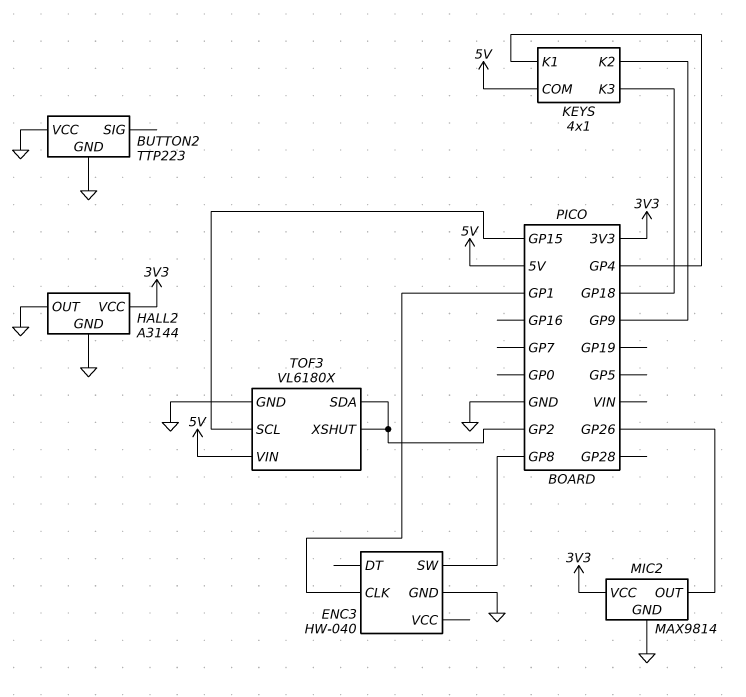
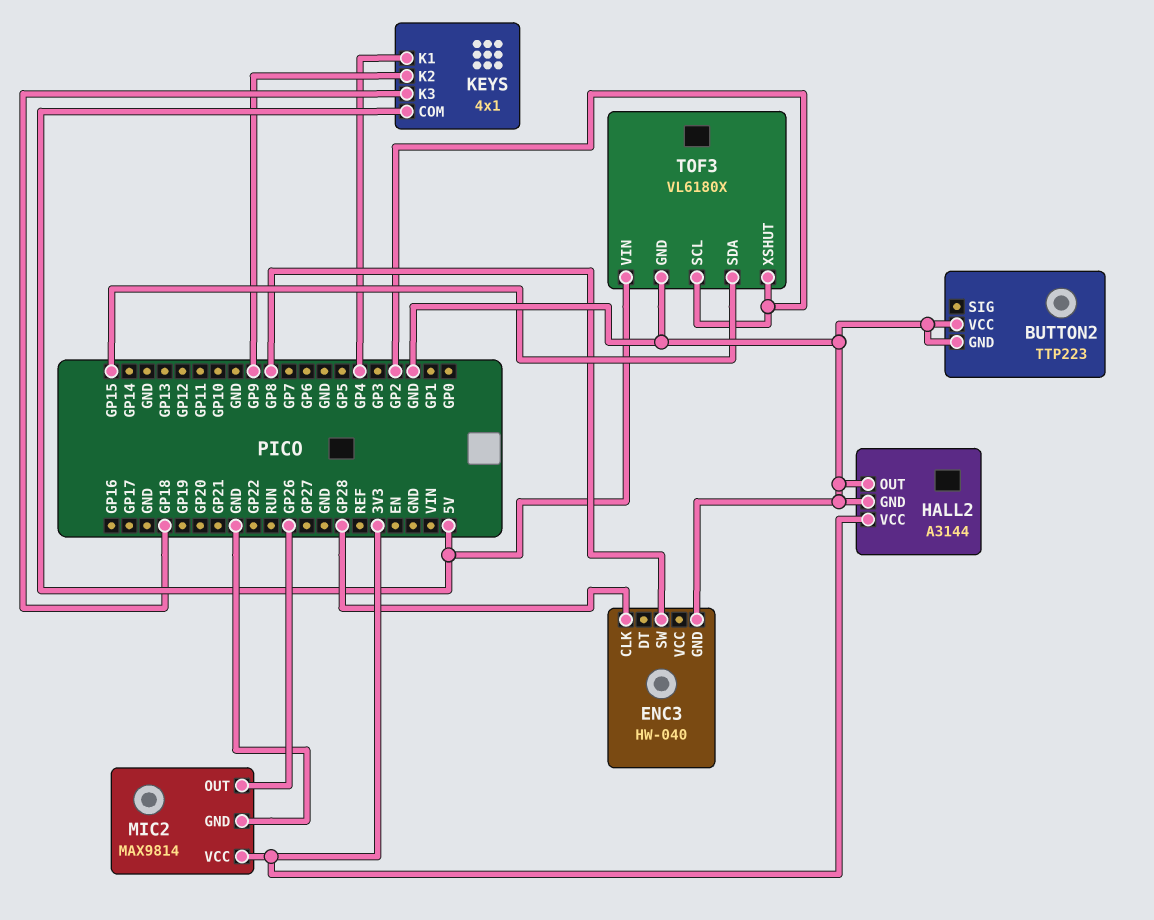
ENC3 pin CLK: GP1 -> GP28
TOF3 pin SCL: GP15 -> GP2
TOF3 pin SDA: GP2 -> GP15

